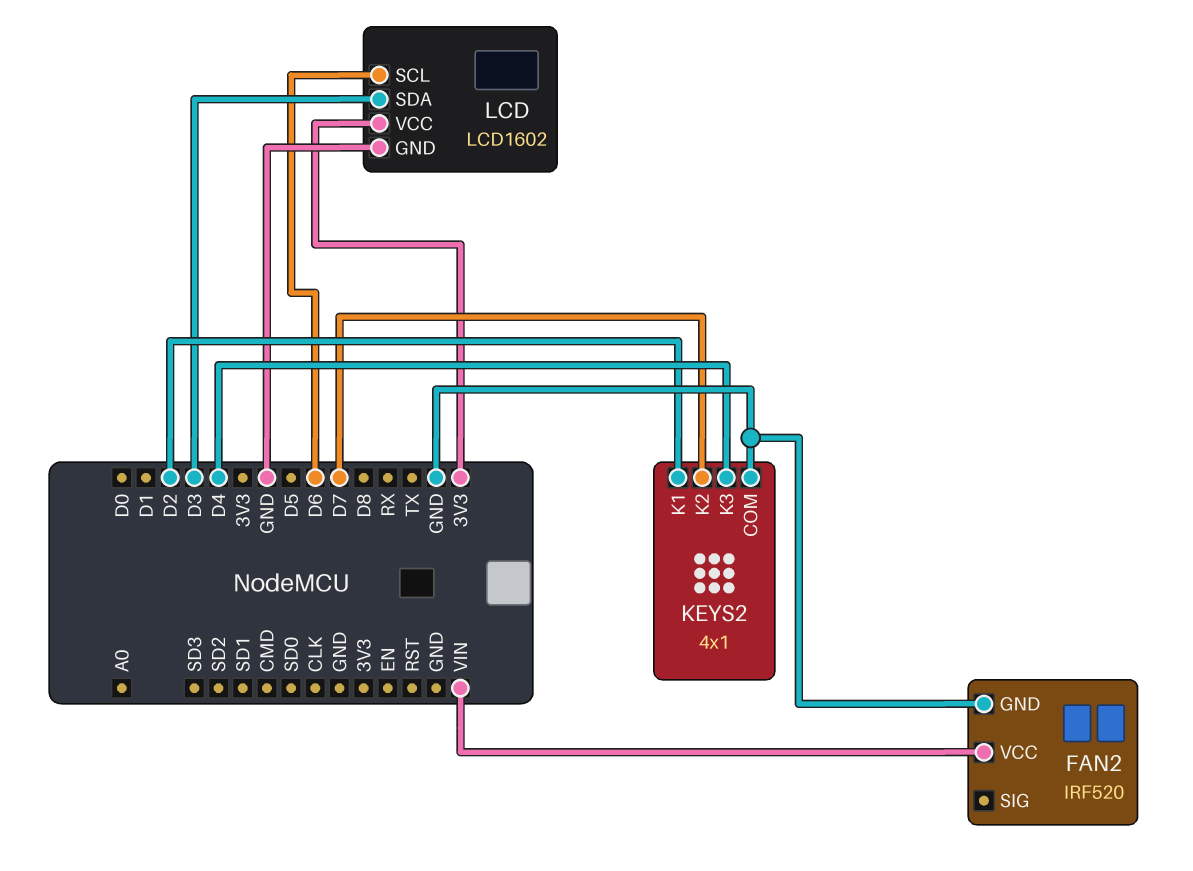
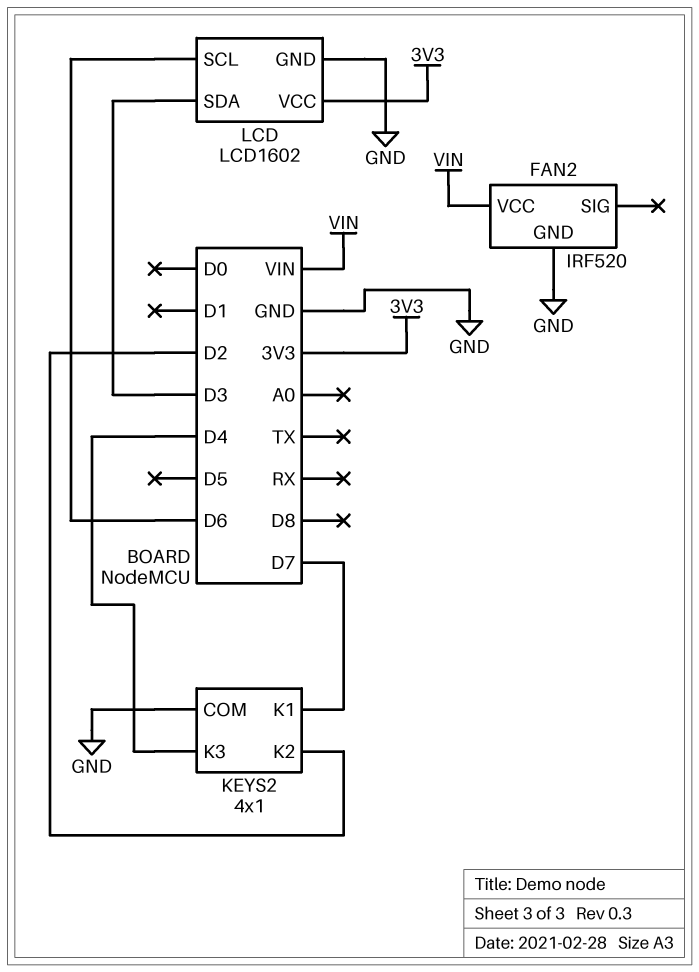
KEYS2 pin K1: D2 -> D7
KEYS2 pin K2: D7 -> D2

